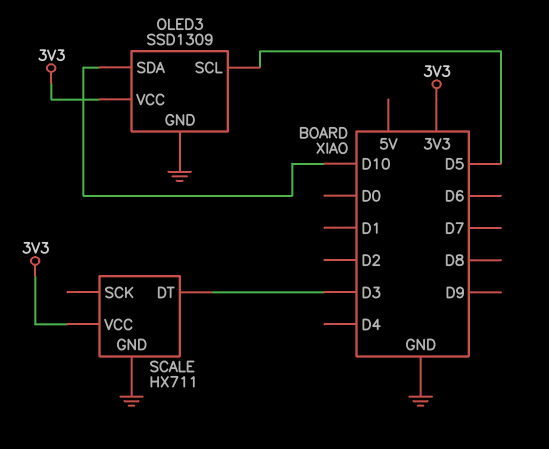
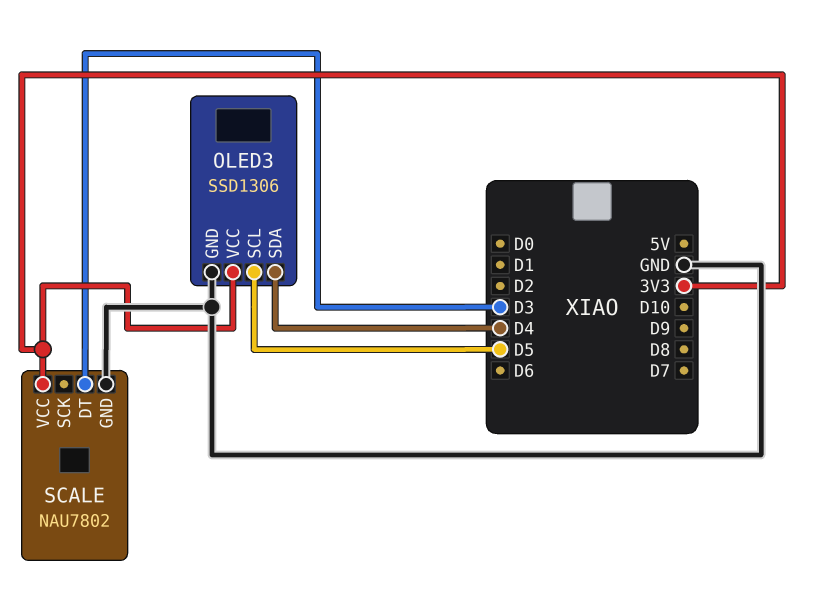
OLED3: SSD1309 -> SSD1306
OLED3 pin SDA: D10 -> D4
SCALE: HX711 -> NAU7802

